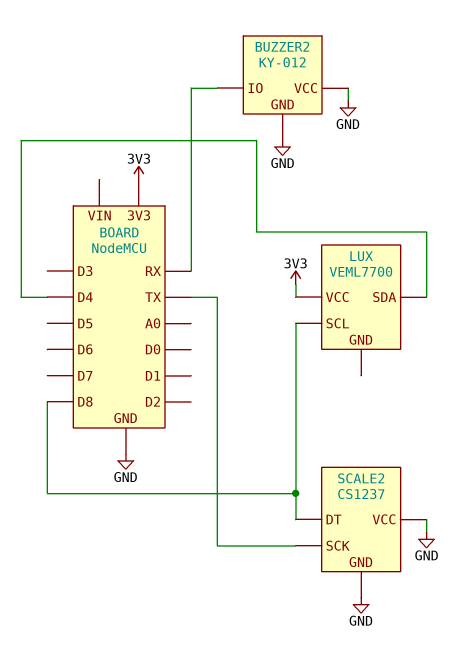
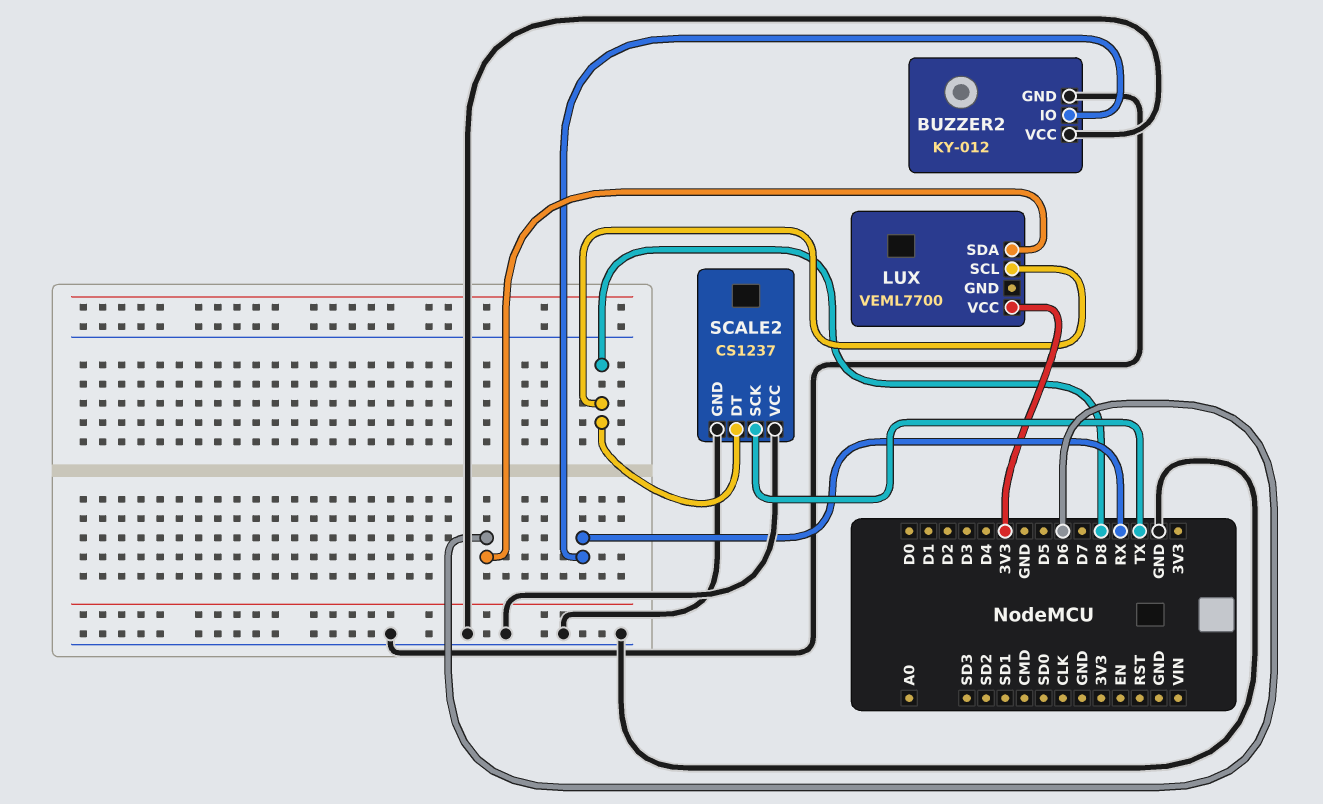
LUX pin SDA: D4 -> D6

